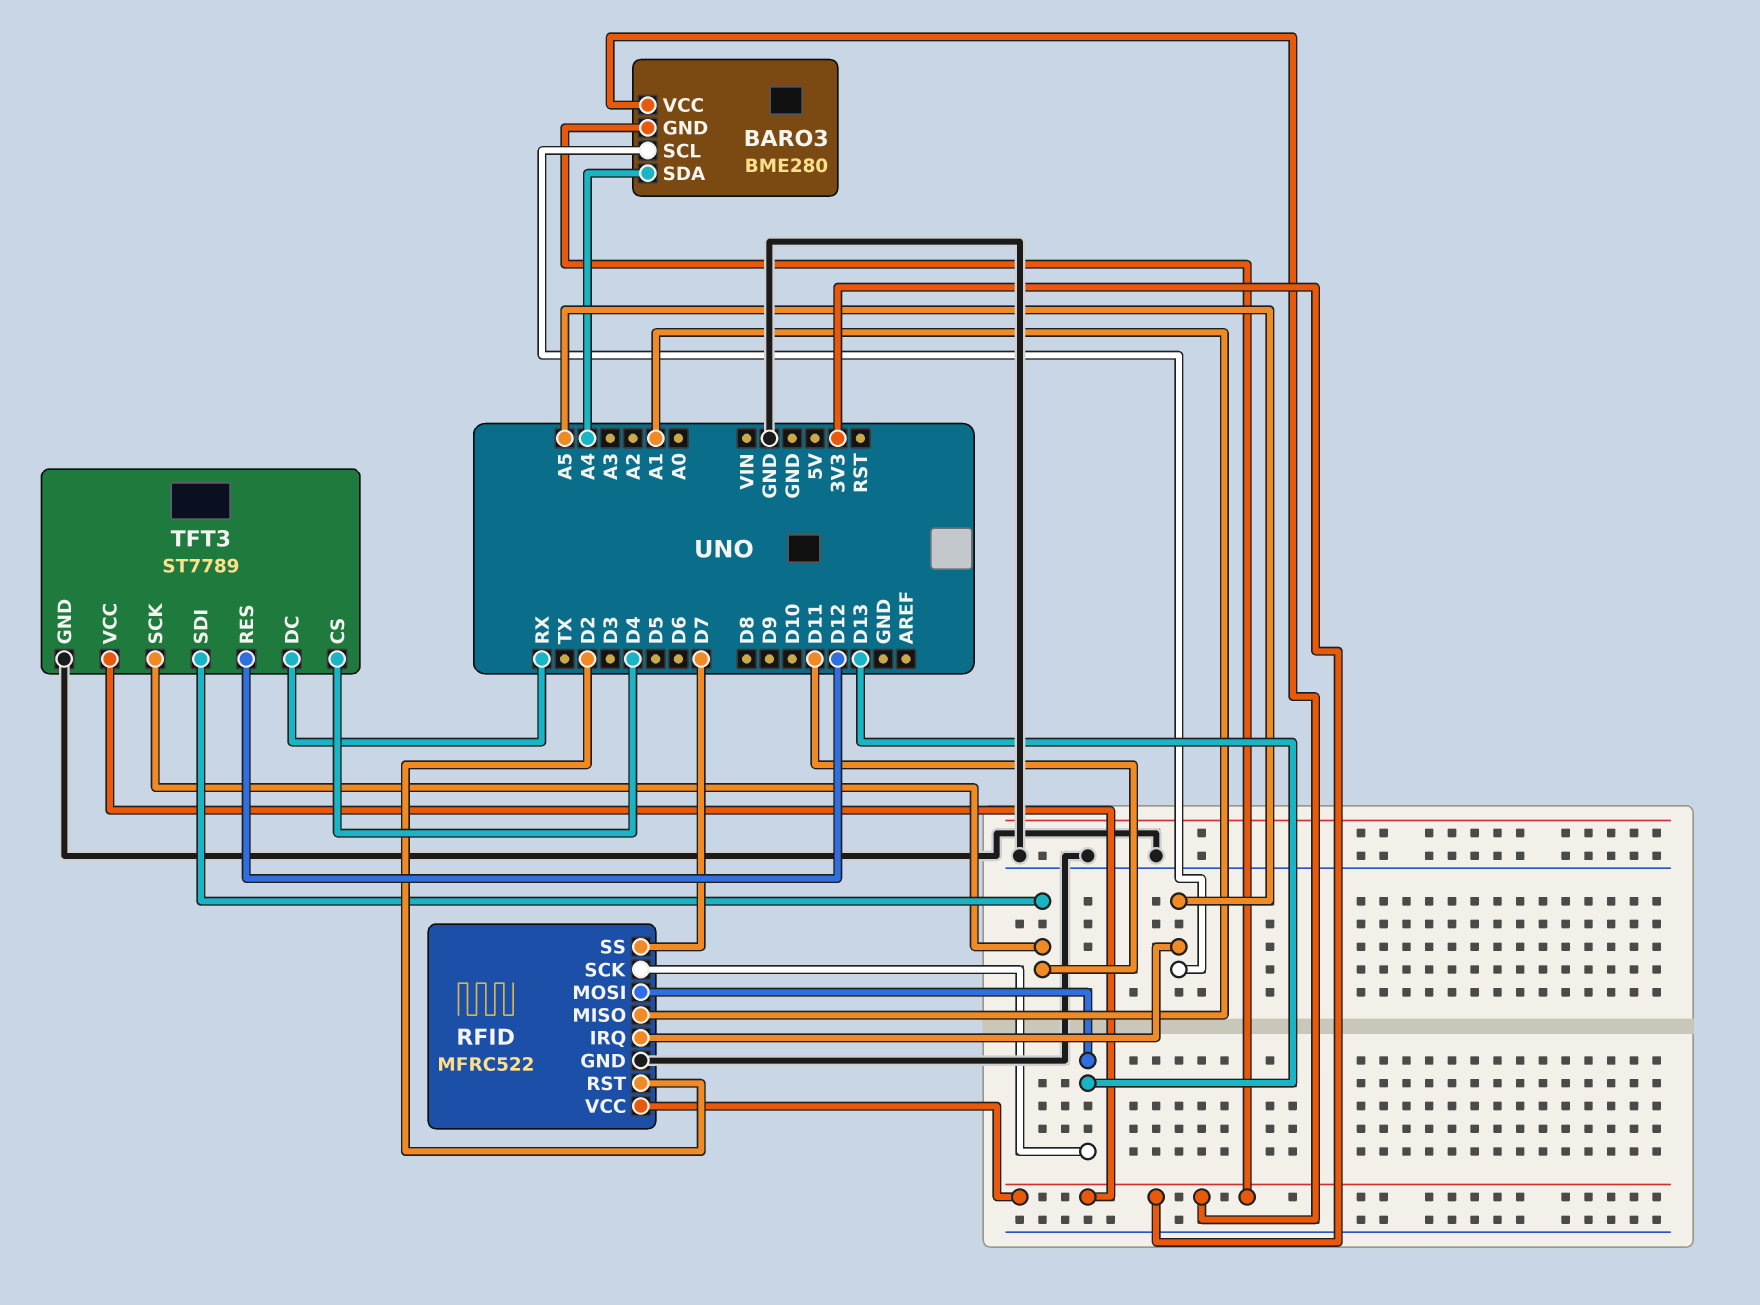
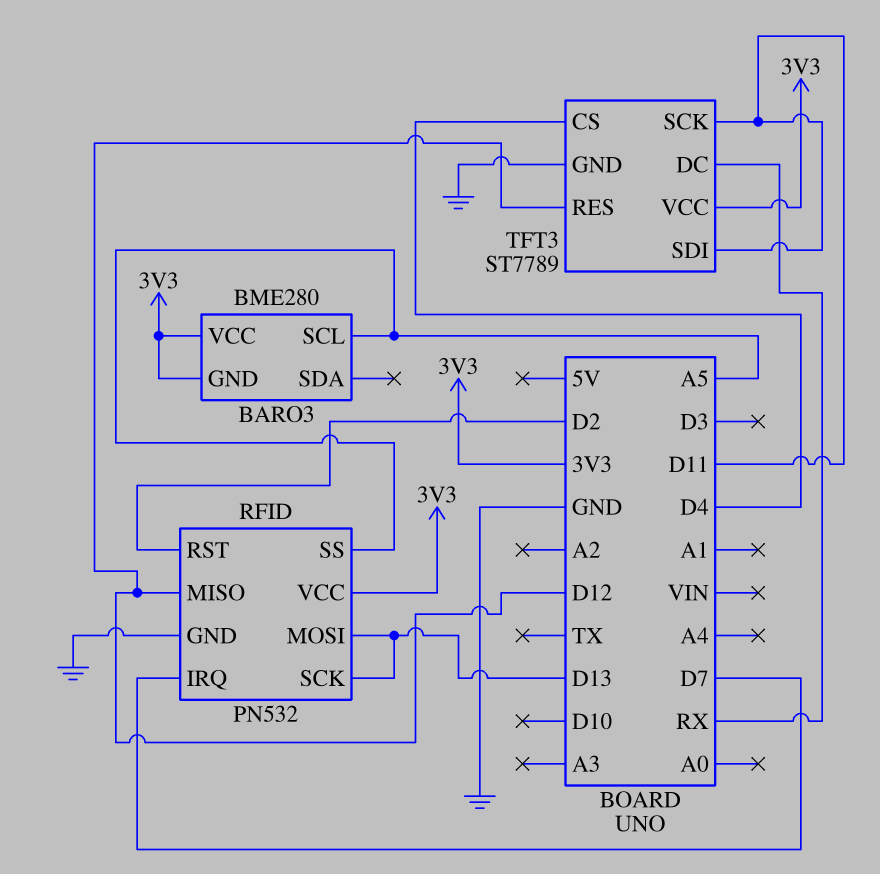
BARO3 pin SDA: A4 -> none
RFID: MFRC522 -> PN532
RFID pin IRQ: A5 -> D7
RFID pin MISO: A1 -> D12
RFID pin SS: D7 -> A5

